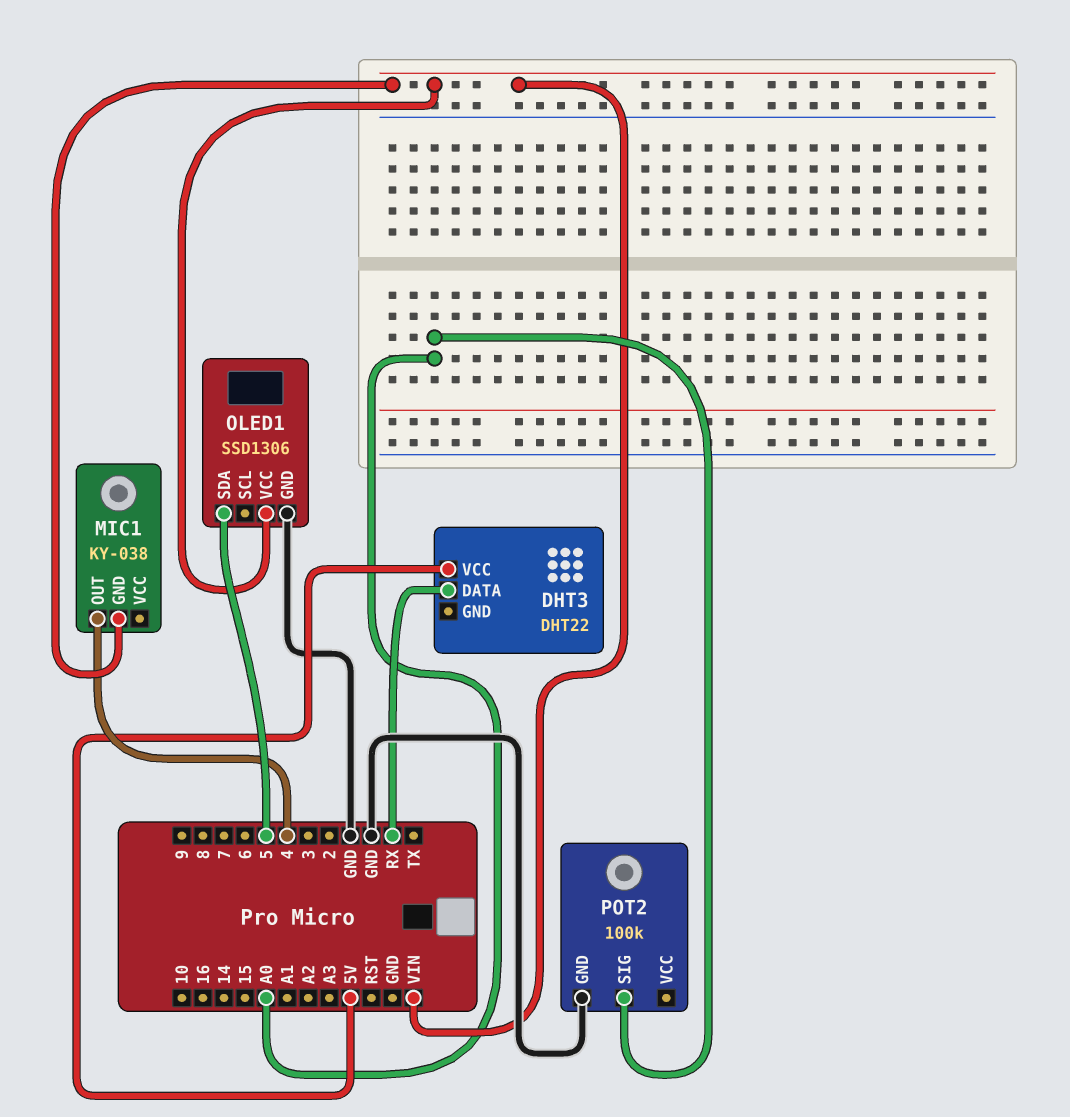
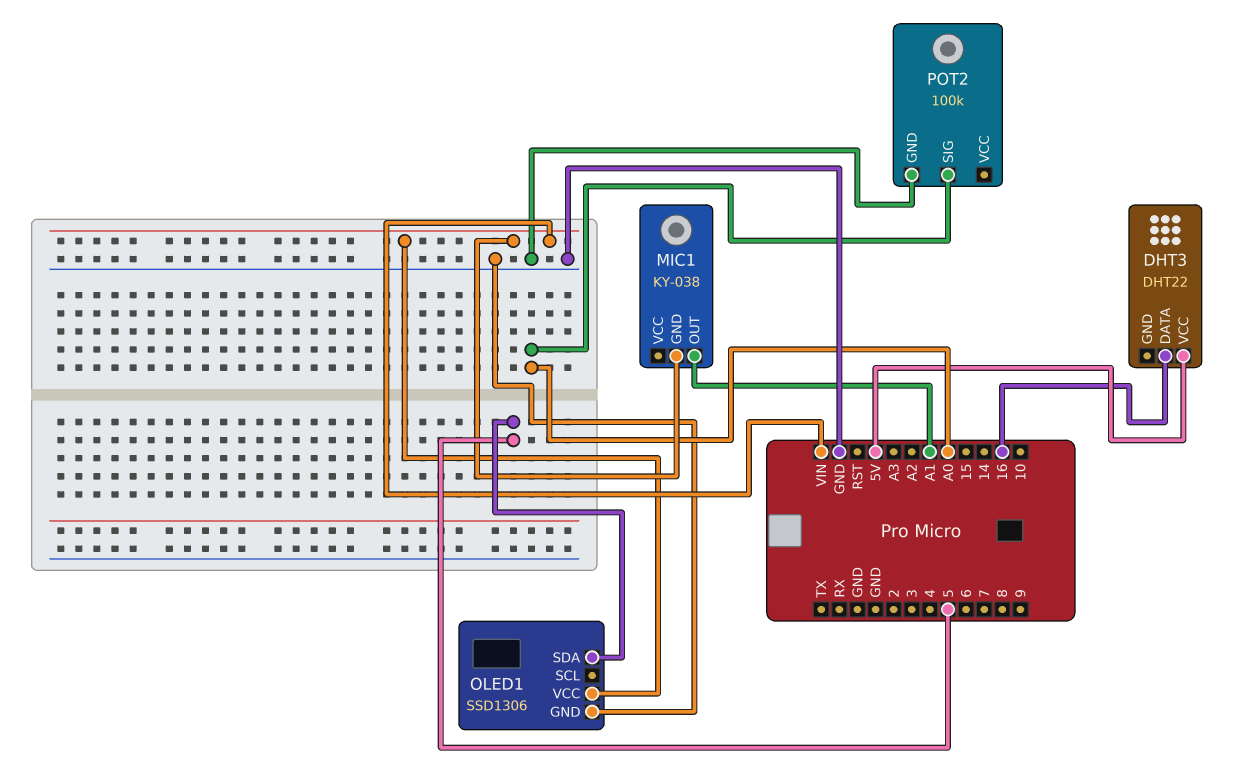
DHT3 pin DATA: RX -> 16
MIC1 pin OUT: 4 -> A1

